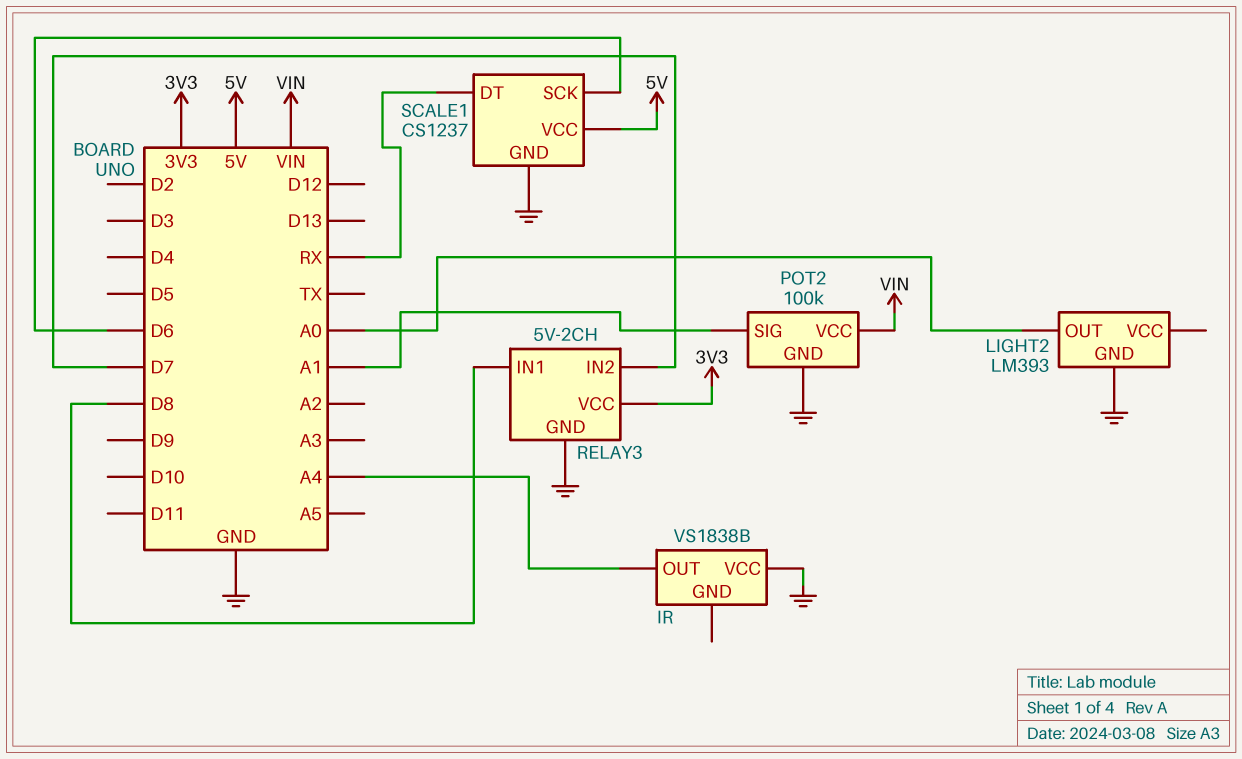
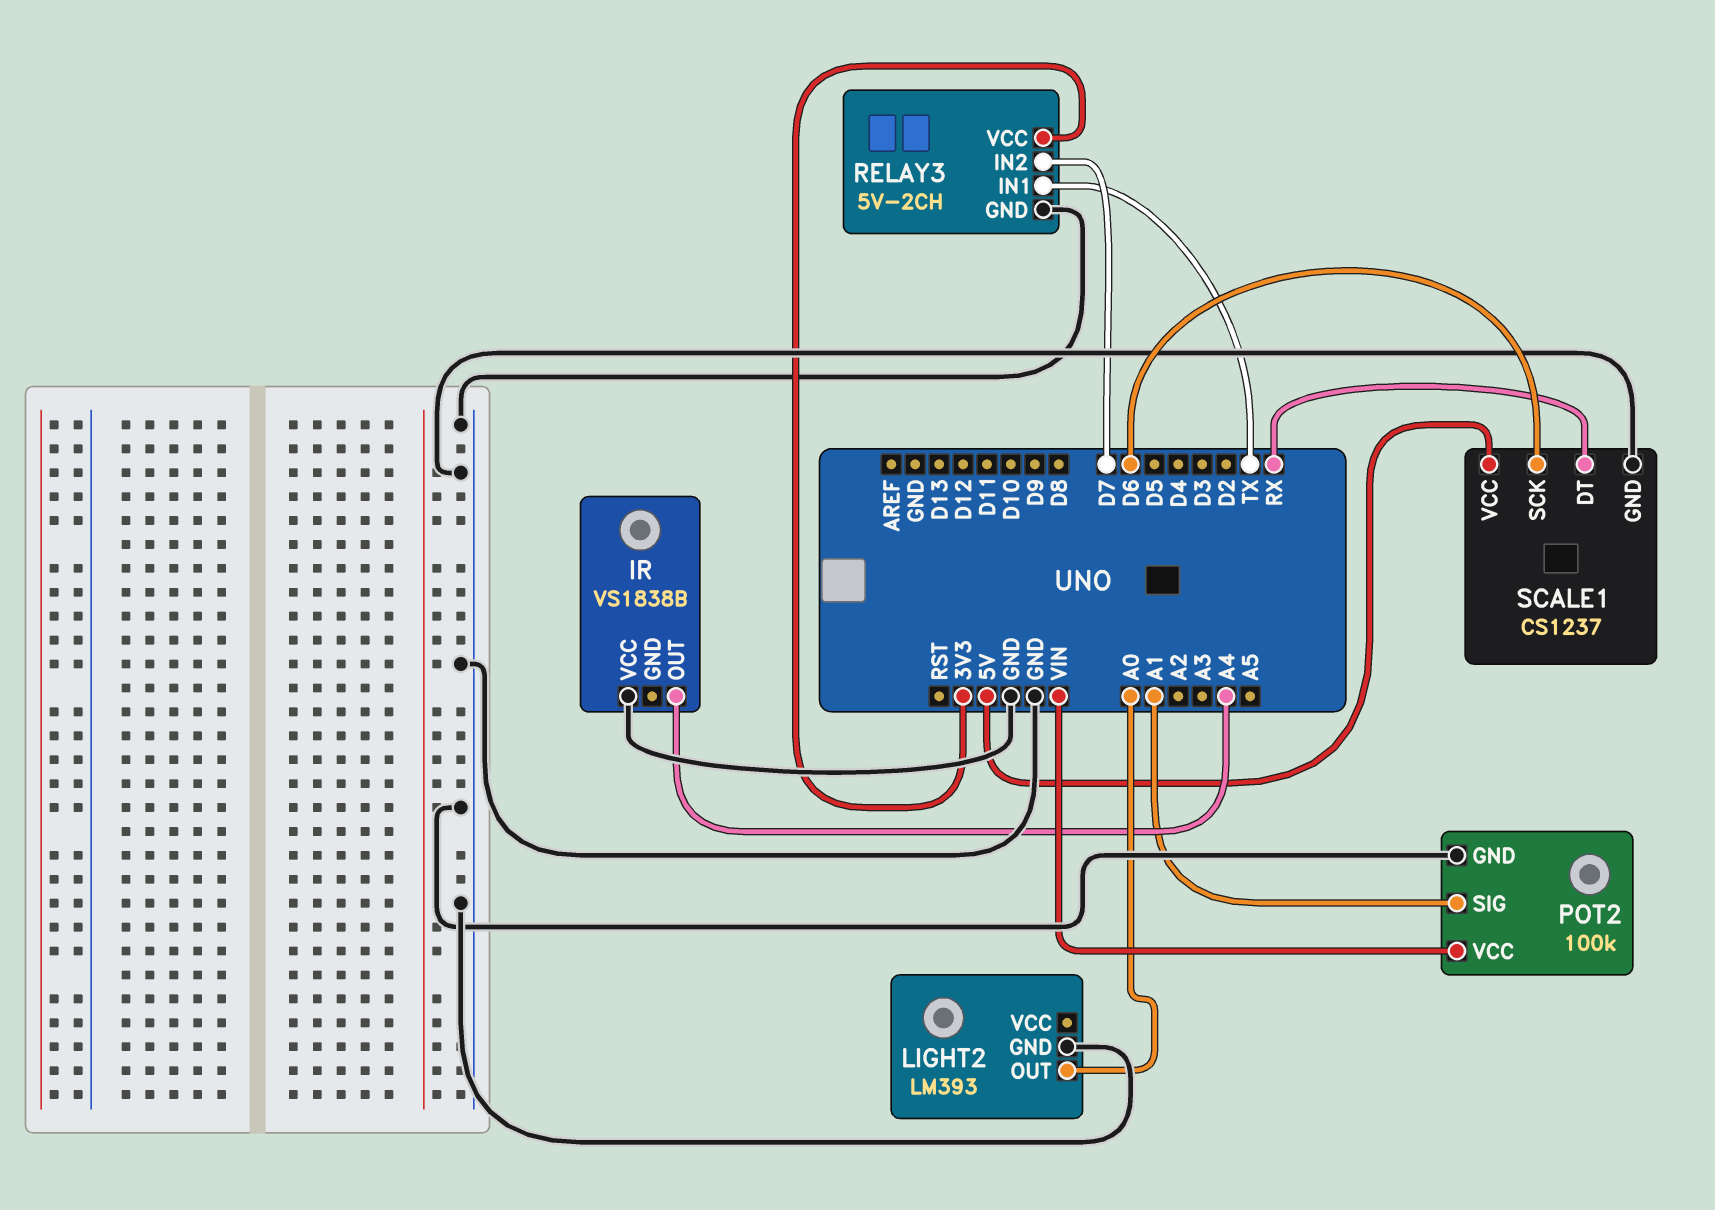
RELAY3 pin IN1: D8 -> TX

